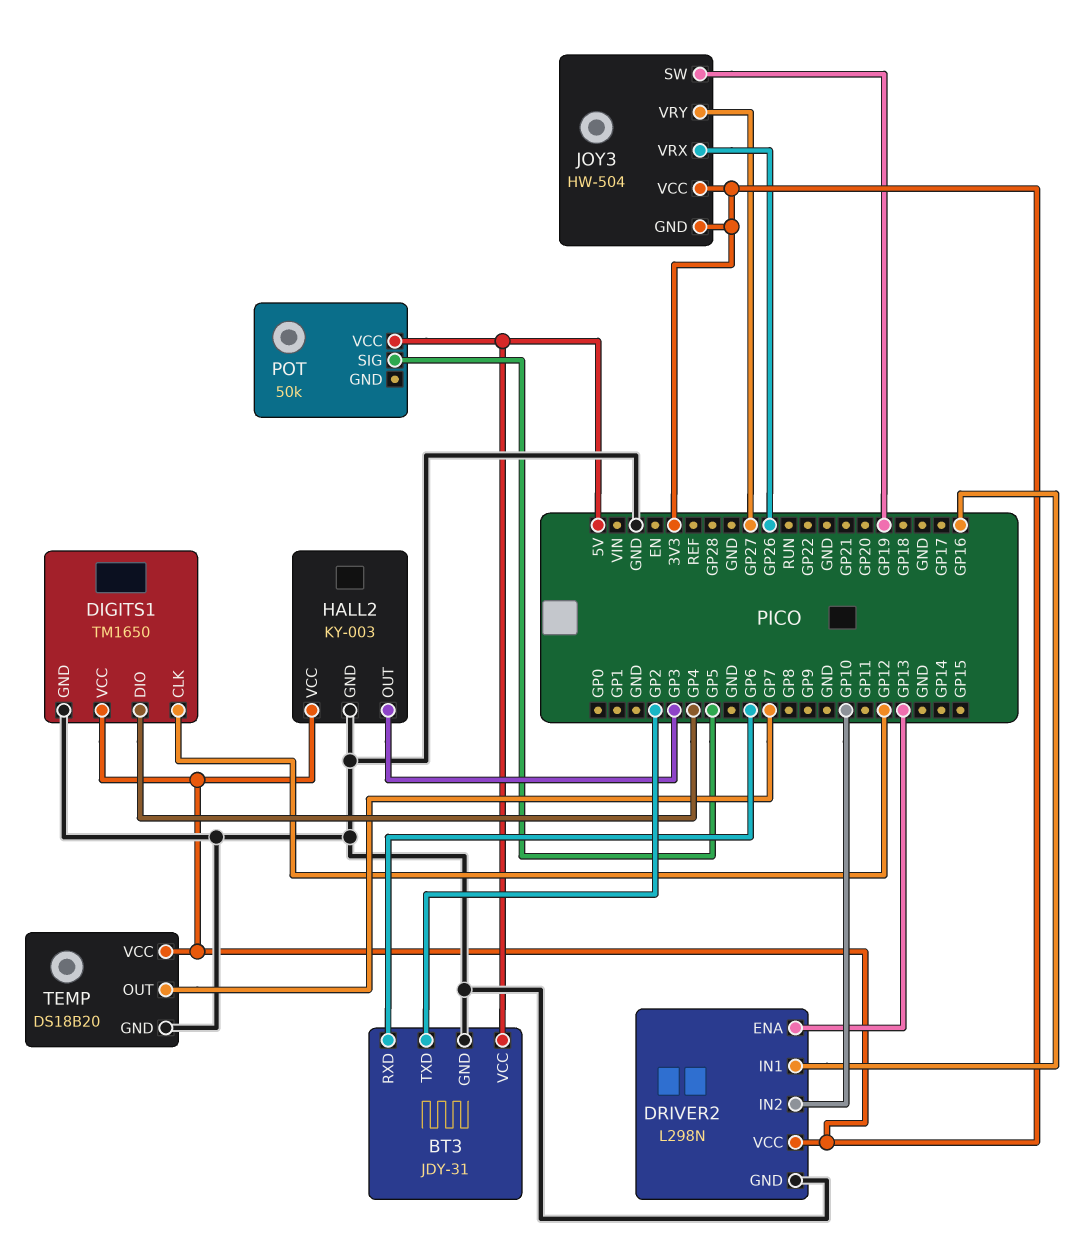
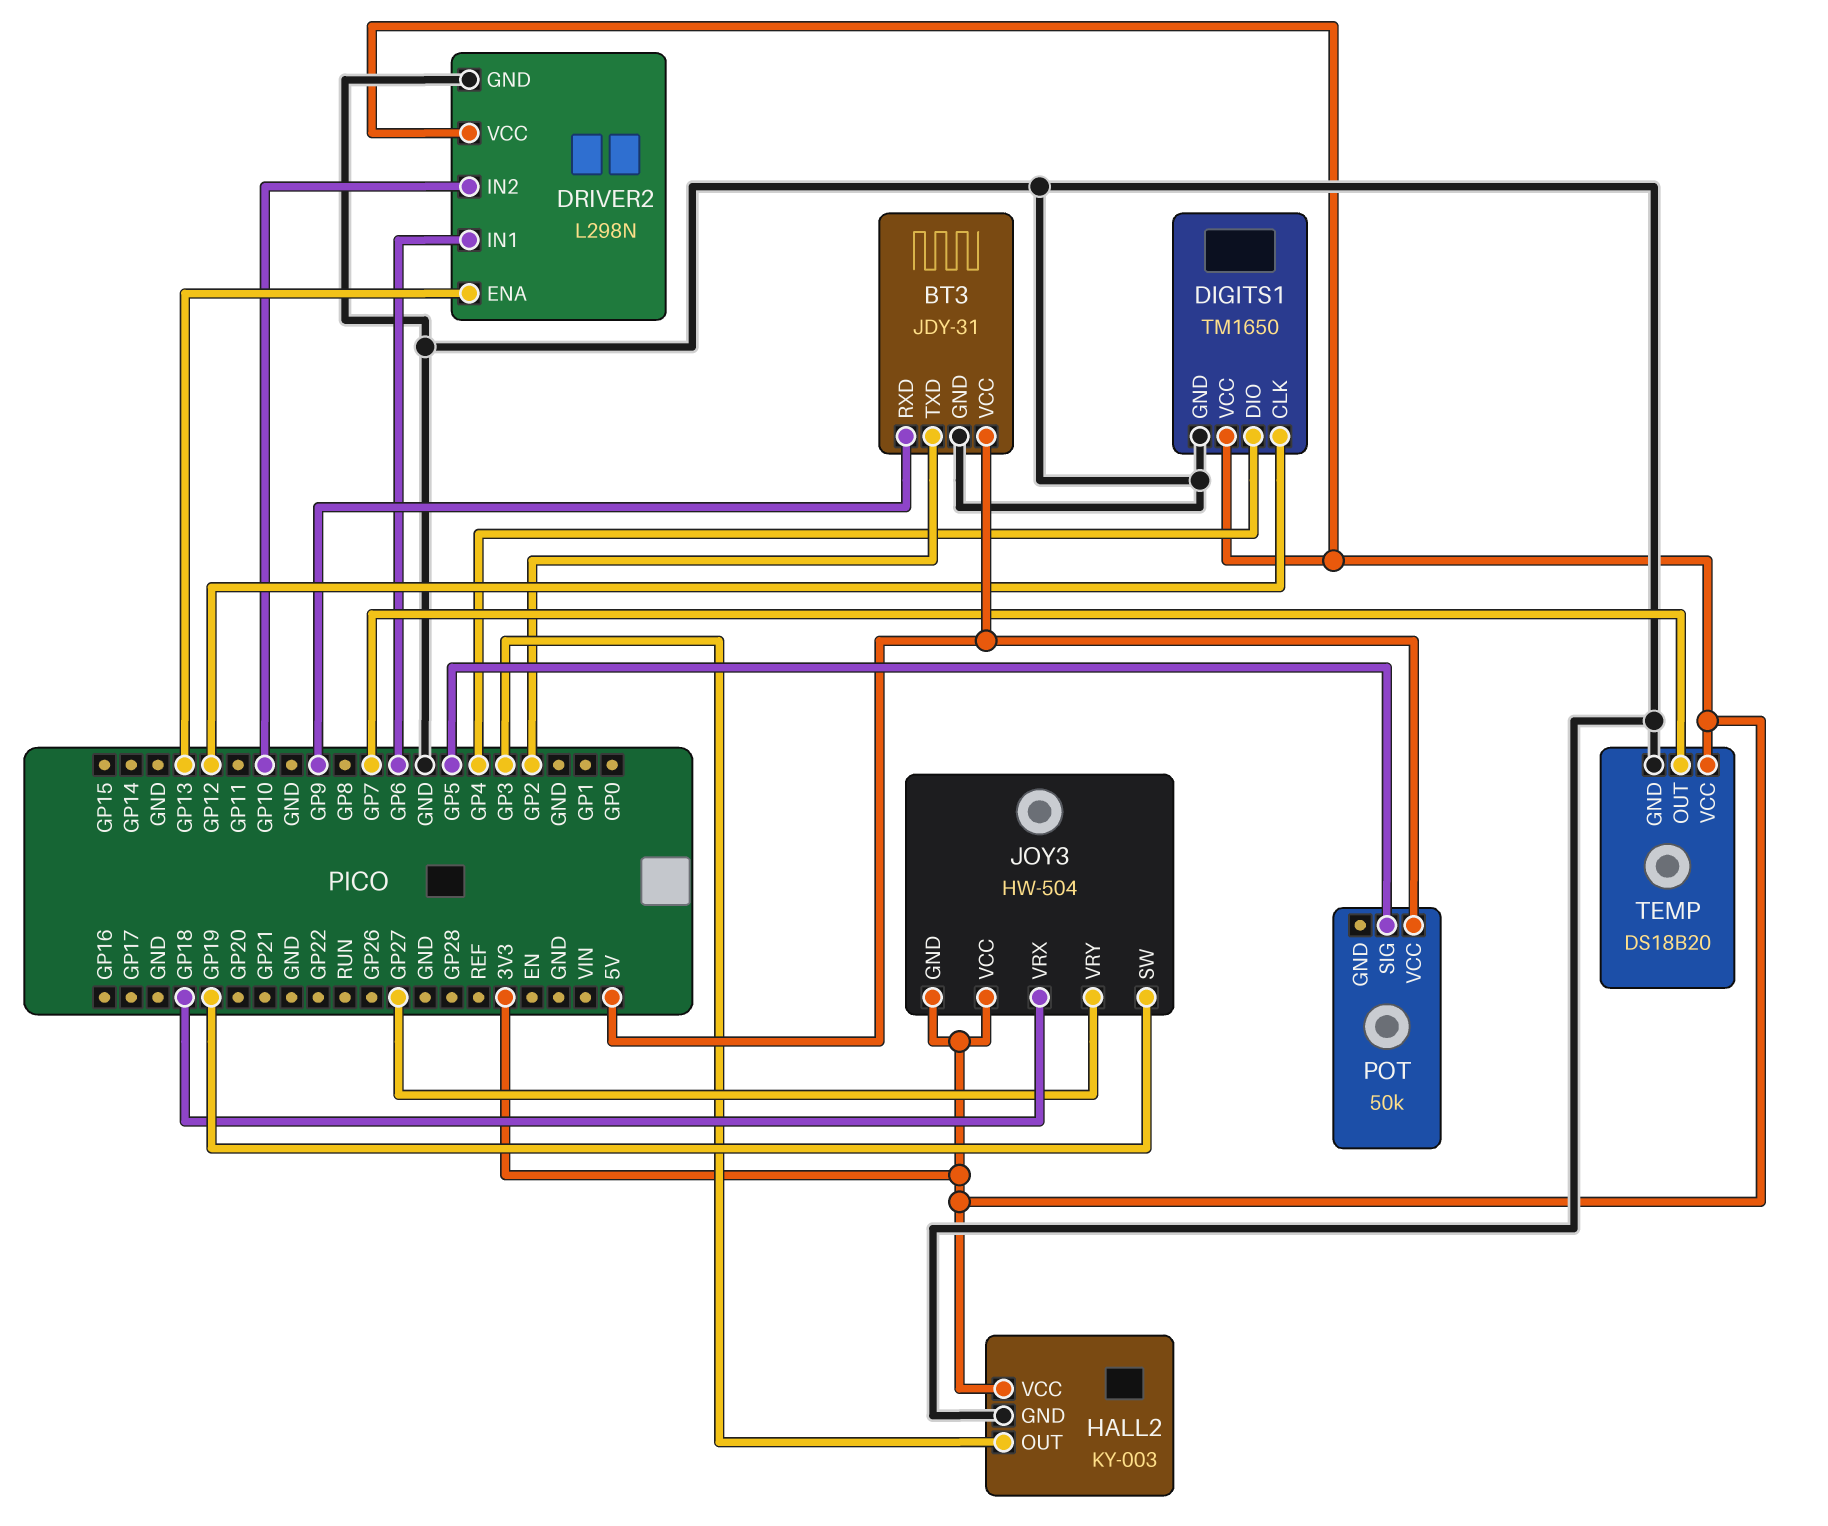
BT3 pin RXD: GP6 -> GP9
DRIVER2 pin IN1: GP16 -> GP6
JOY3 pin VRX: GP26 -> GP18

